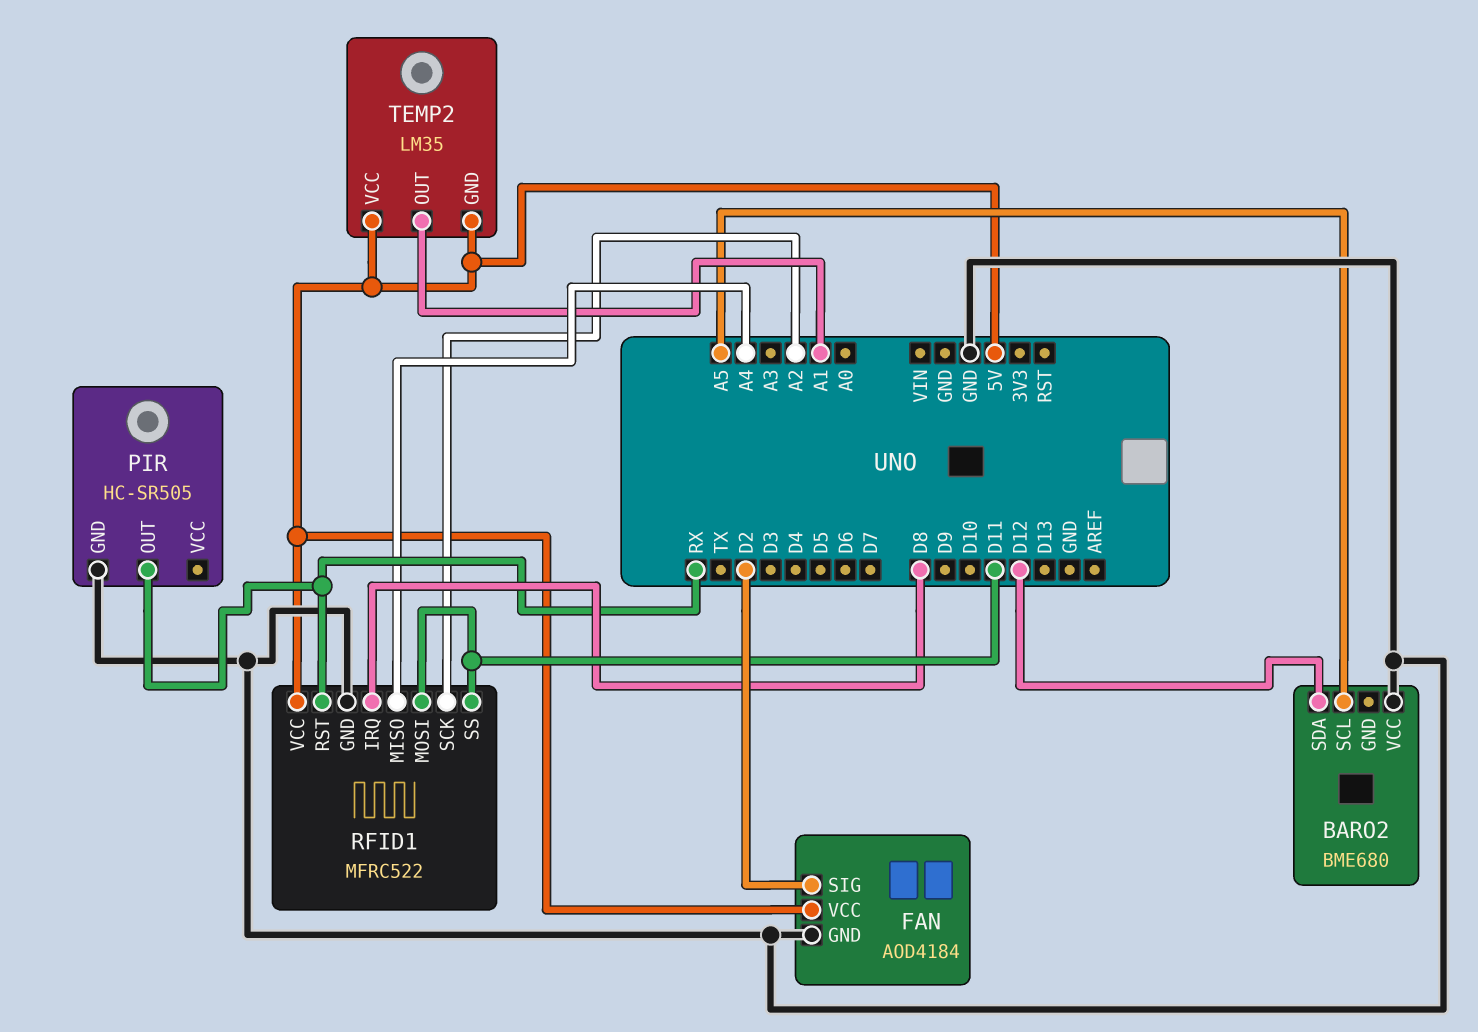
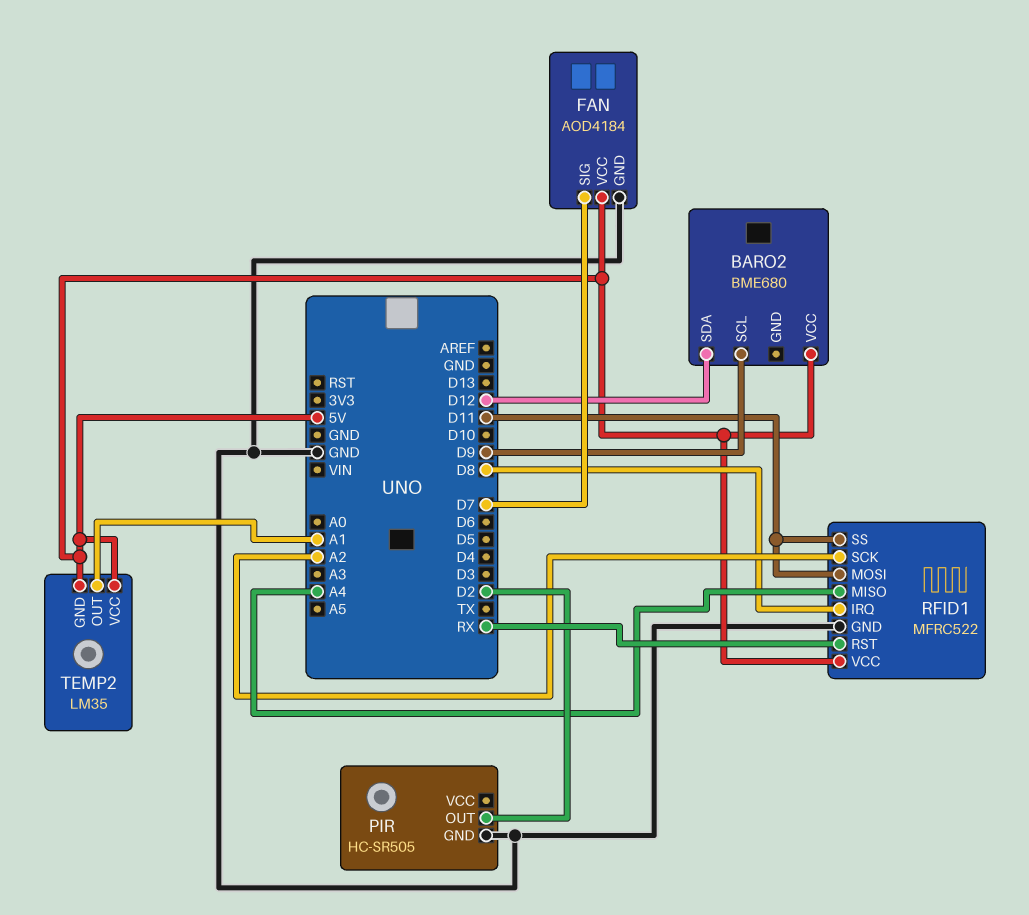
BARO2 pin SCL: A5 -> D9
BARO2 pin VCC: GND -> 5V
FAN pin SIG: D2 -> D7
PIR pin OUT: RX -> D2

